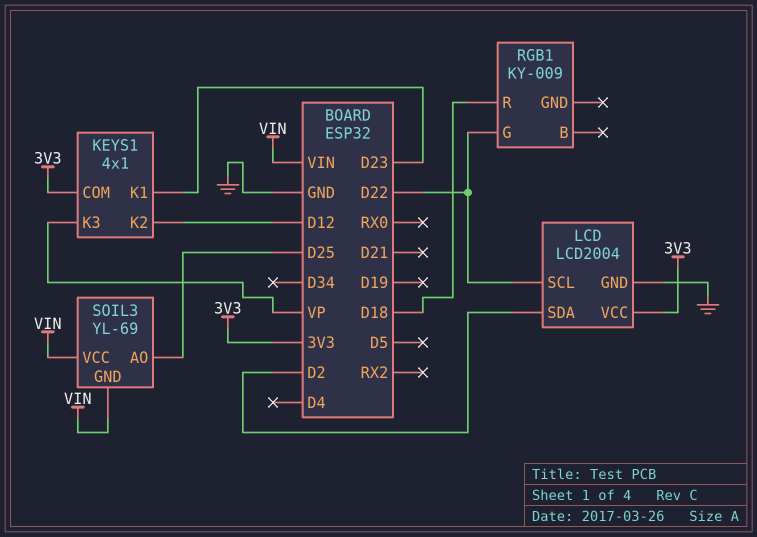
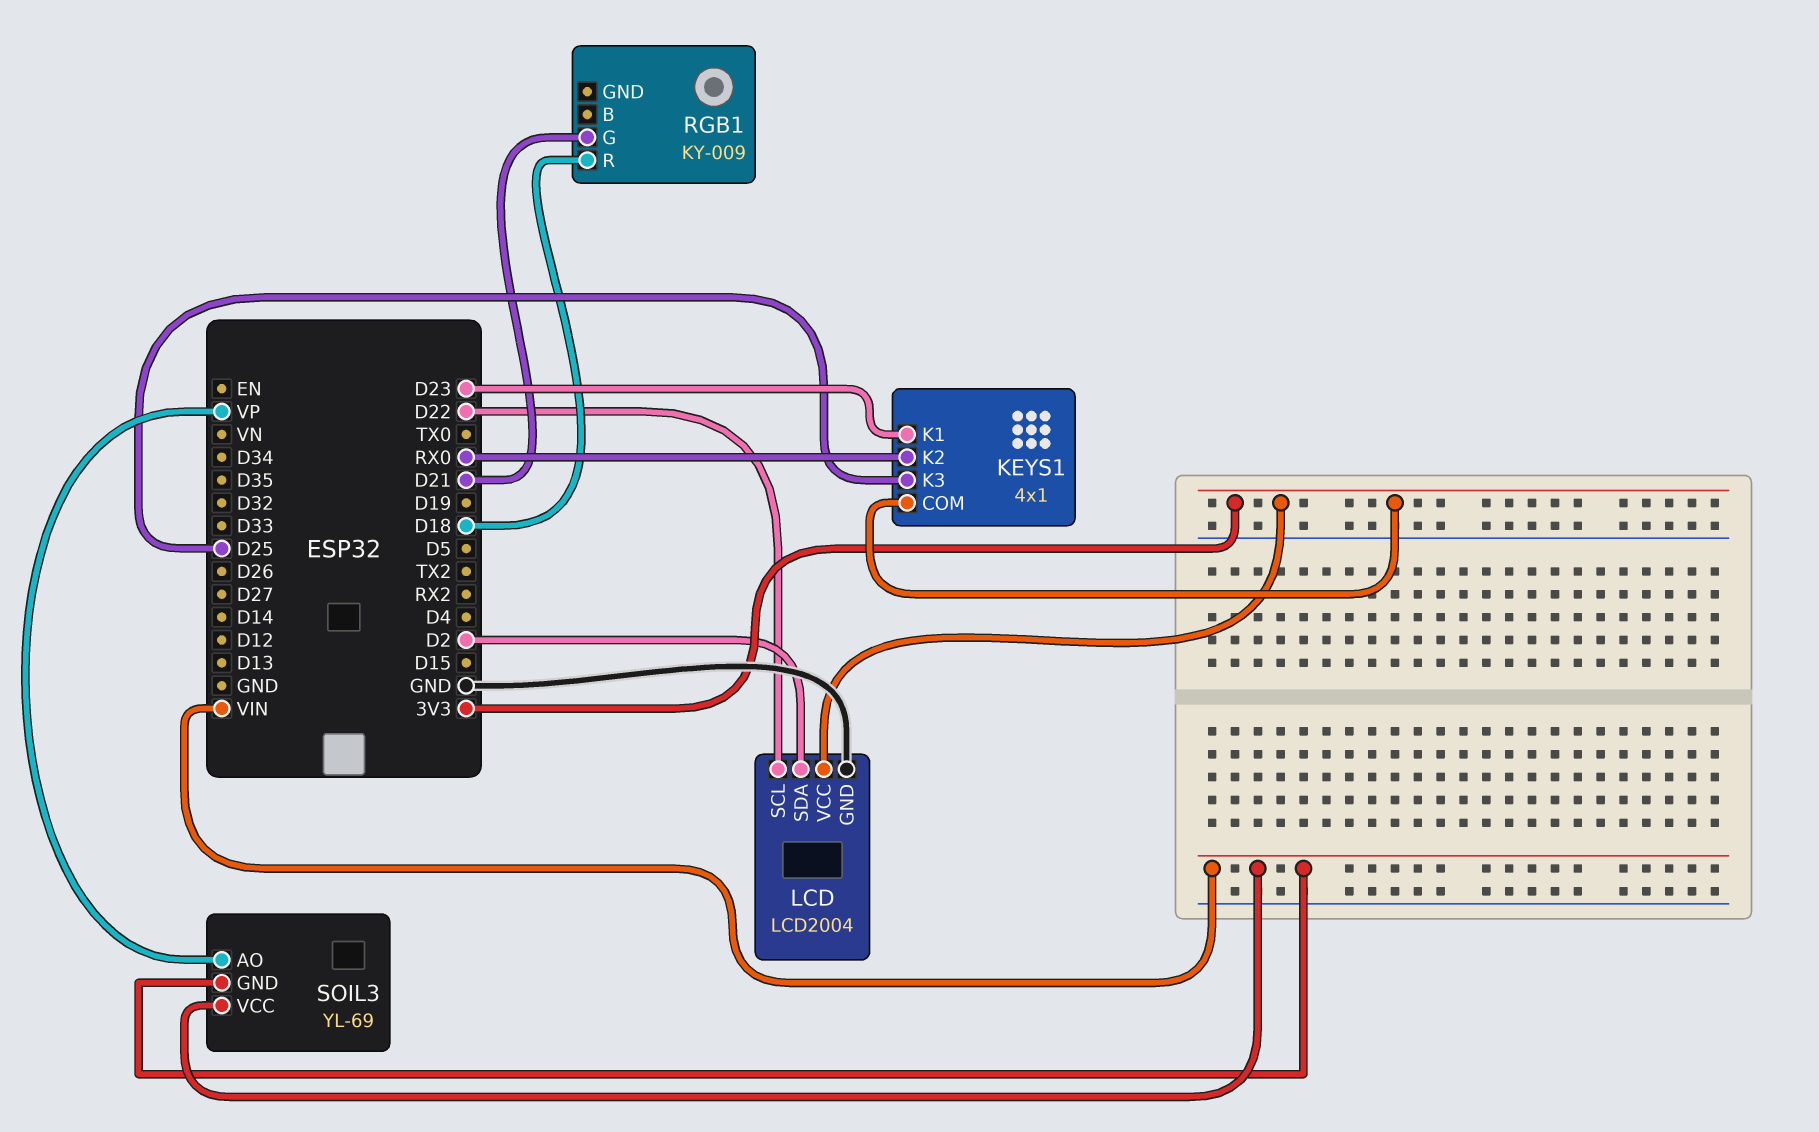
KEYS1 pin K2: D12 -> RX0
KEYS1 pin K3: VP -> D25
RGB1 pin G: D22 -> D21
SOIL3 pin AO: D25 -> VP

